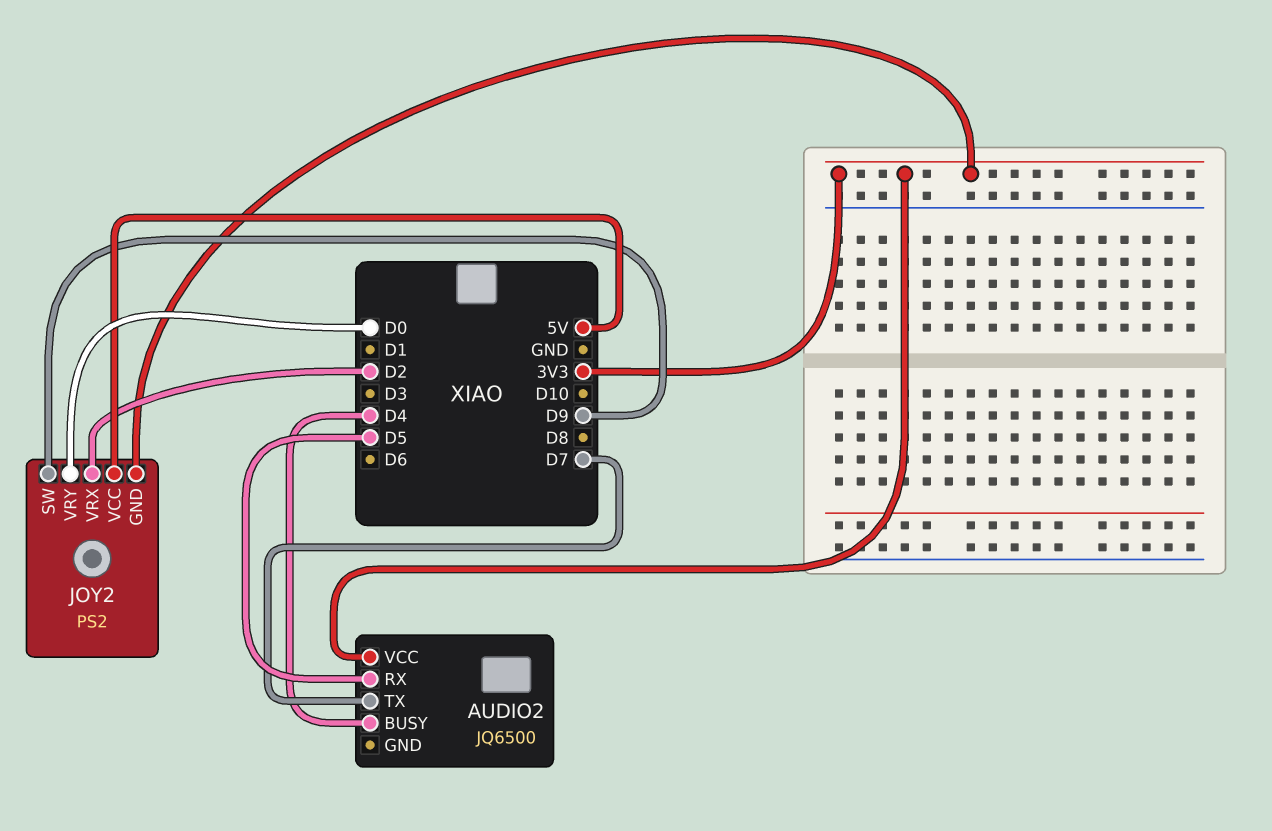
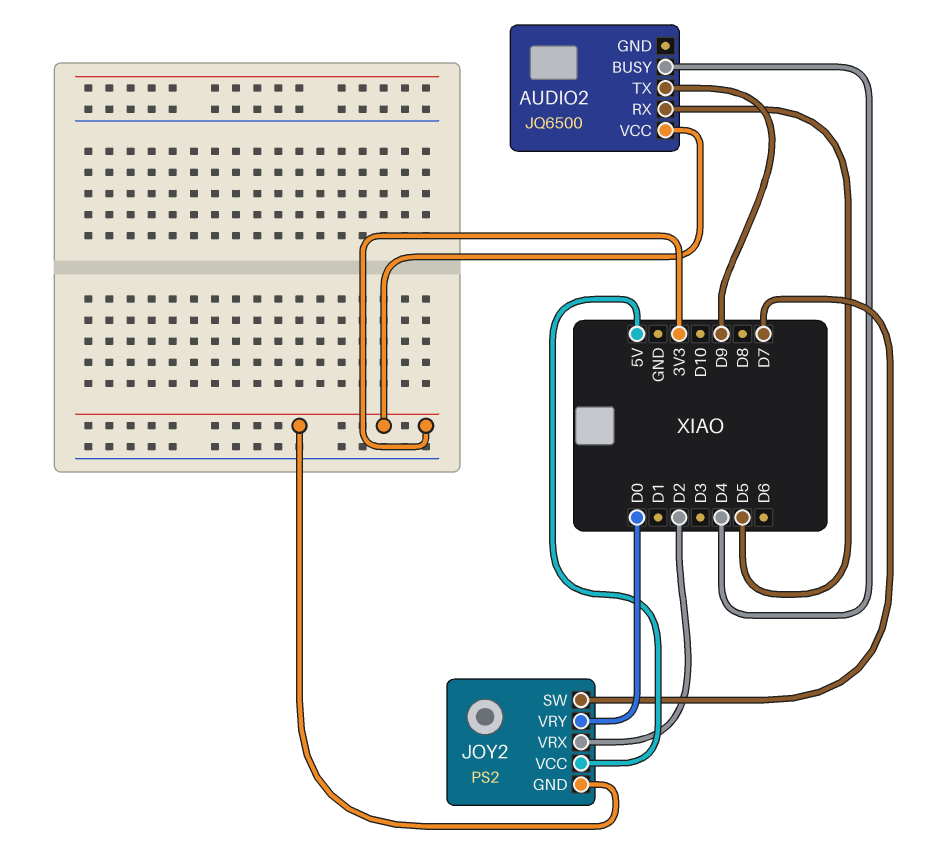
AUDIO2 pin TX: D7 -> D9
JOY2 pin SW: D9 -> D7

